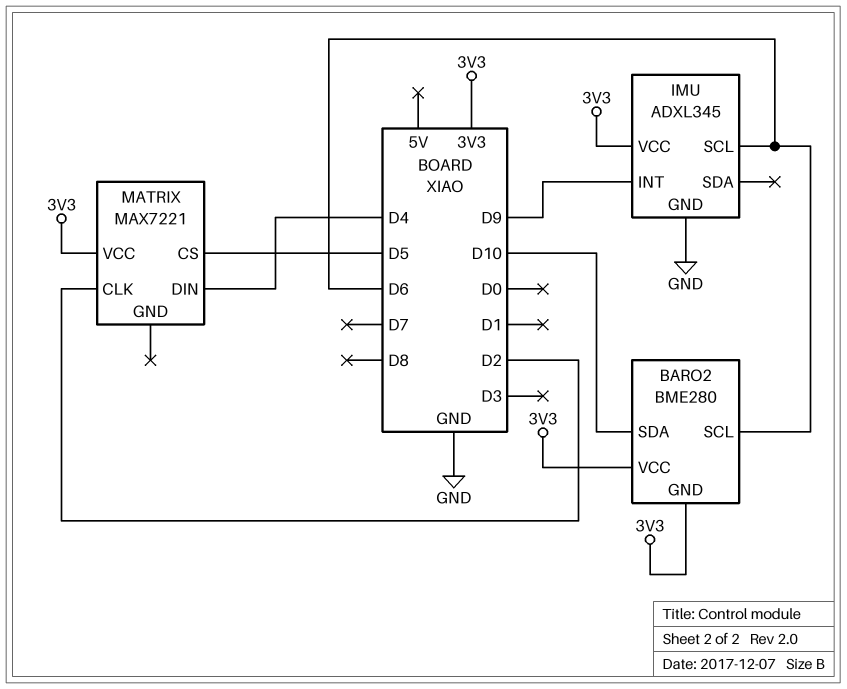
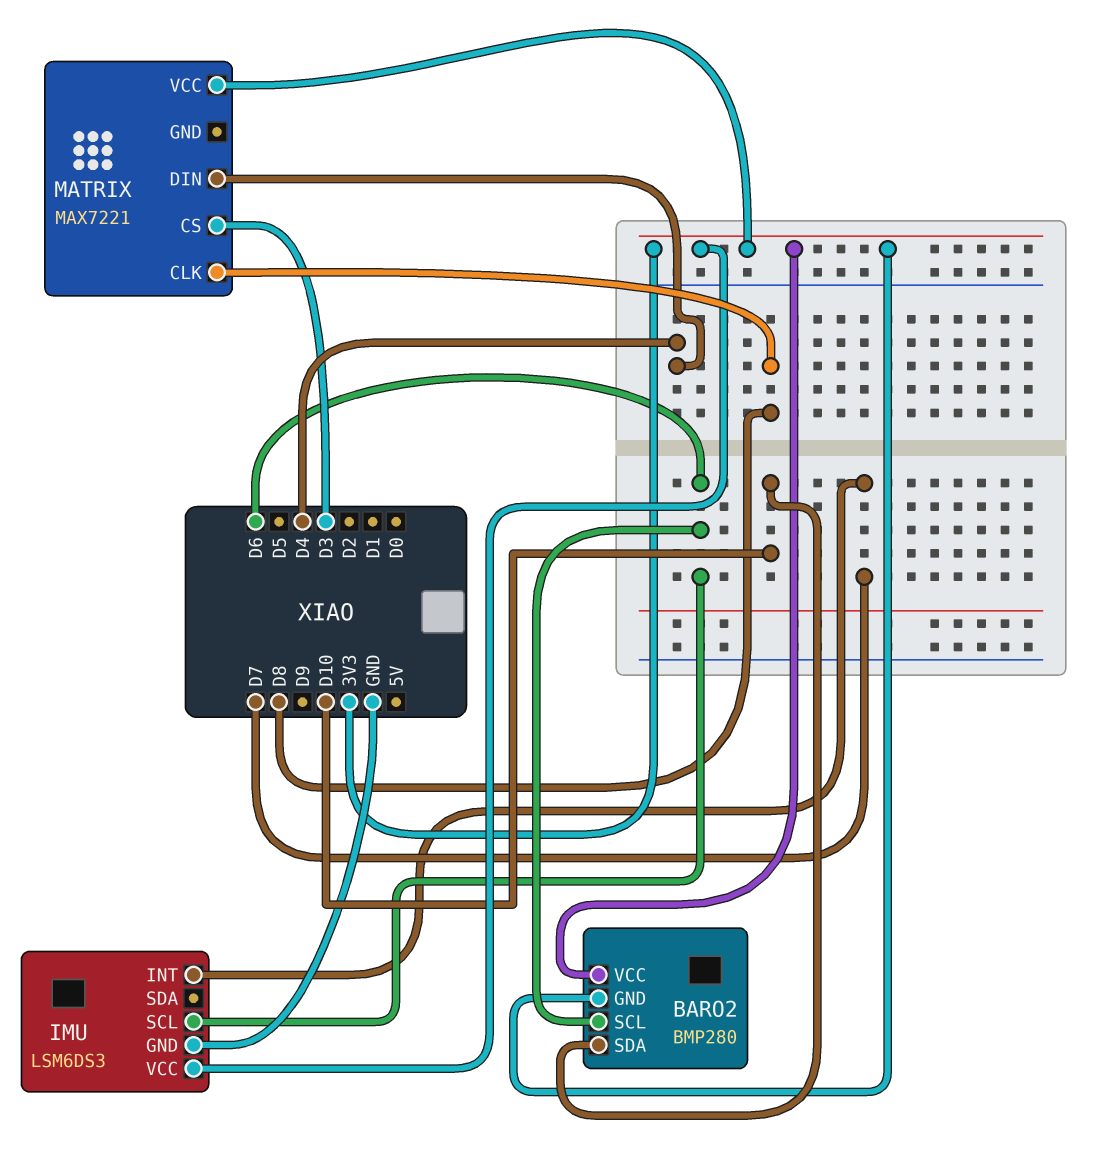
BARO2: BME280 -> BMP280
IMU: ADXL345 -> LSM6DS3
IMU pin INT: D9 -> D7
MATRIX pin CLK: D2 -> D8
MATRIX pin CS: D5 -> D3

